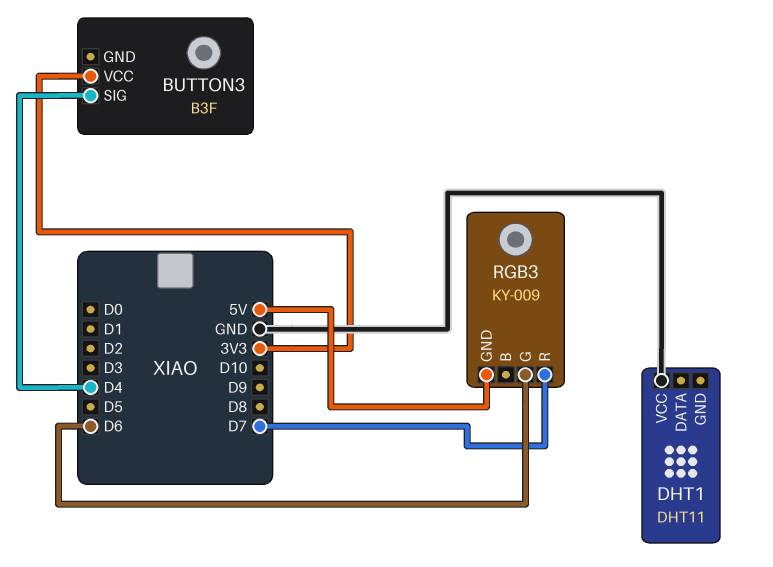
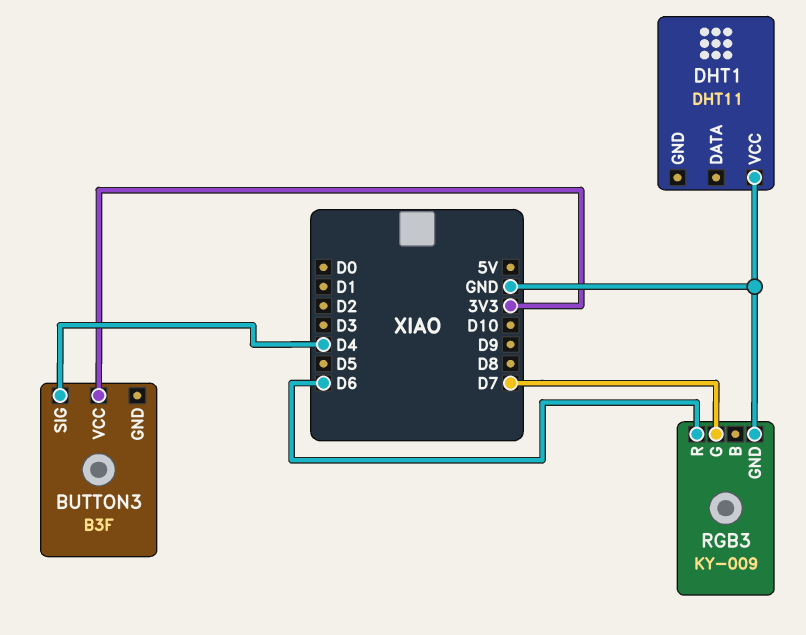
RGB3 pin G: D6 -> D7
RGB3 pin GND: 5V -> GND
RGB3 pin R: D7 -> D6

